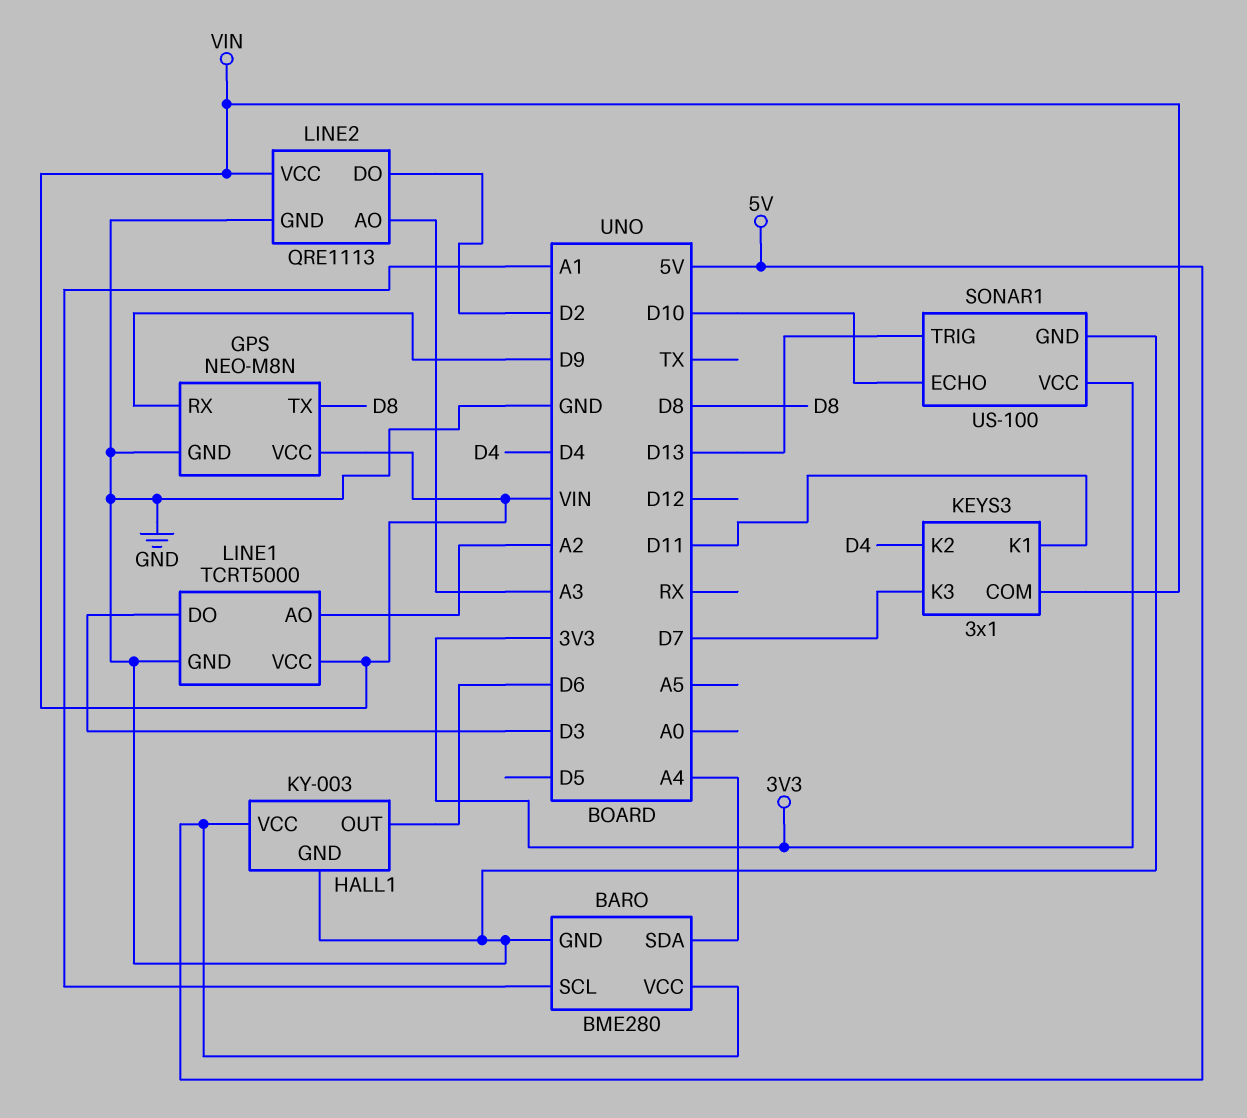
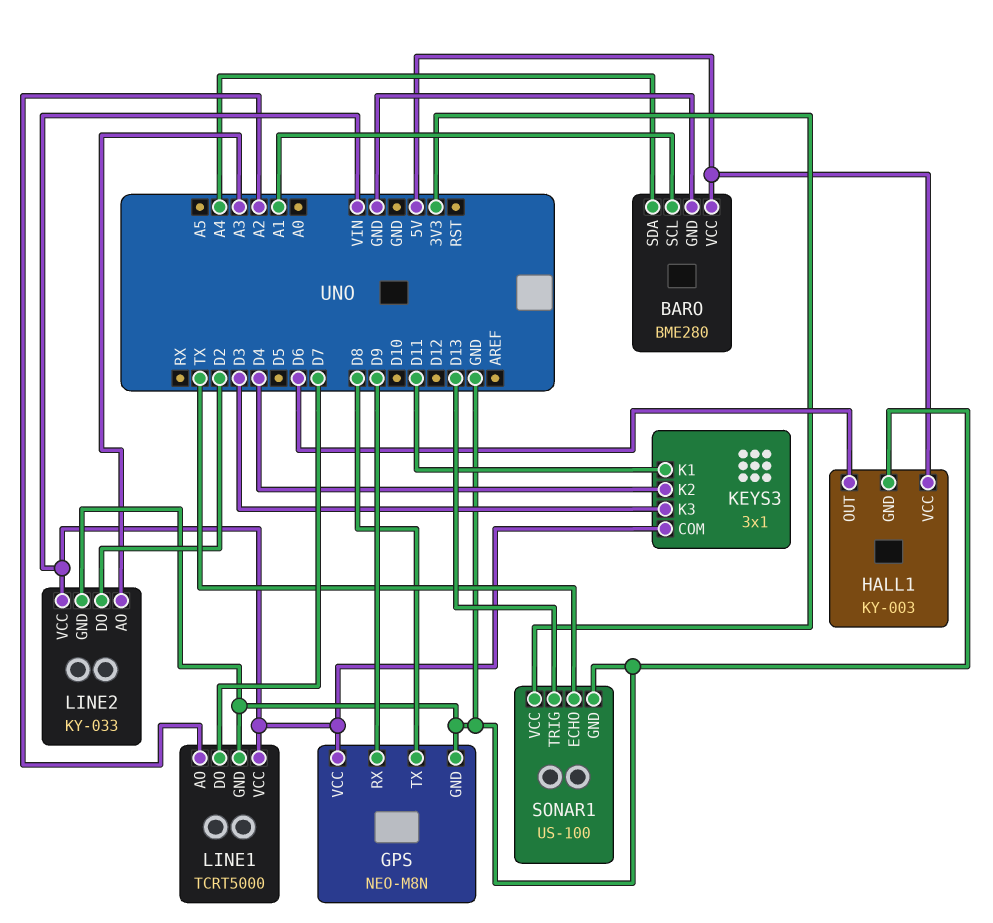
KEYS3 pin K3: D7 -> D3
LINE1 pin DO: D3 -> D7
LINE2: QRE1113 -> KY-033
SONAR1 pin ECHO: D10 -> TX

